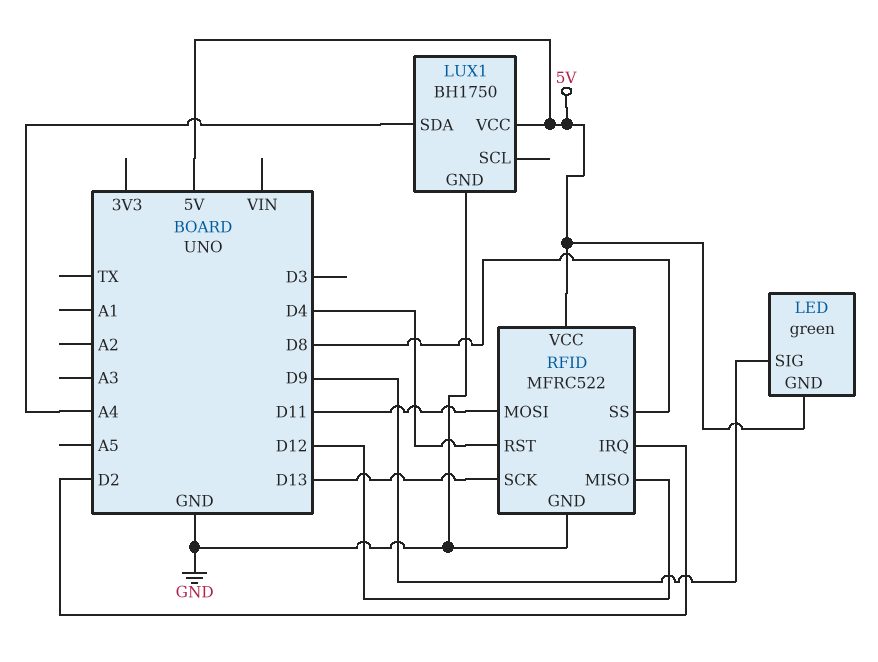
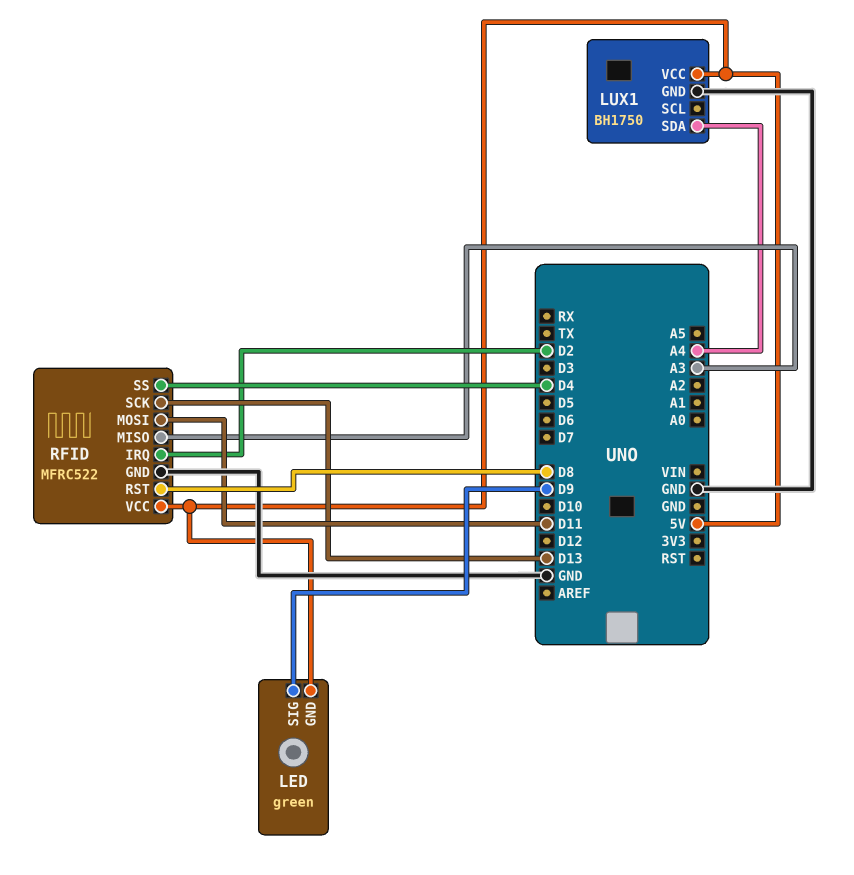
RFID pin MISO: D12 -> A3
RFID pin RST: D4 -> D8
RFID pin SS: D8 -> D4

